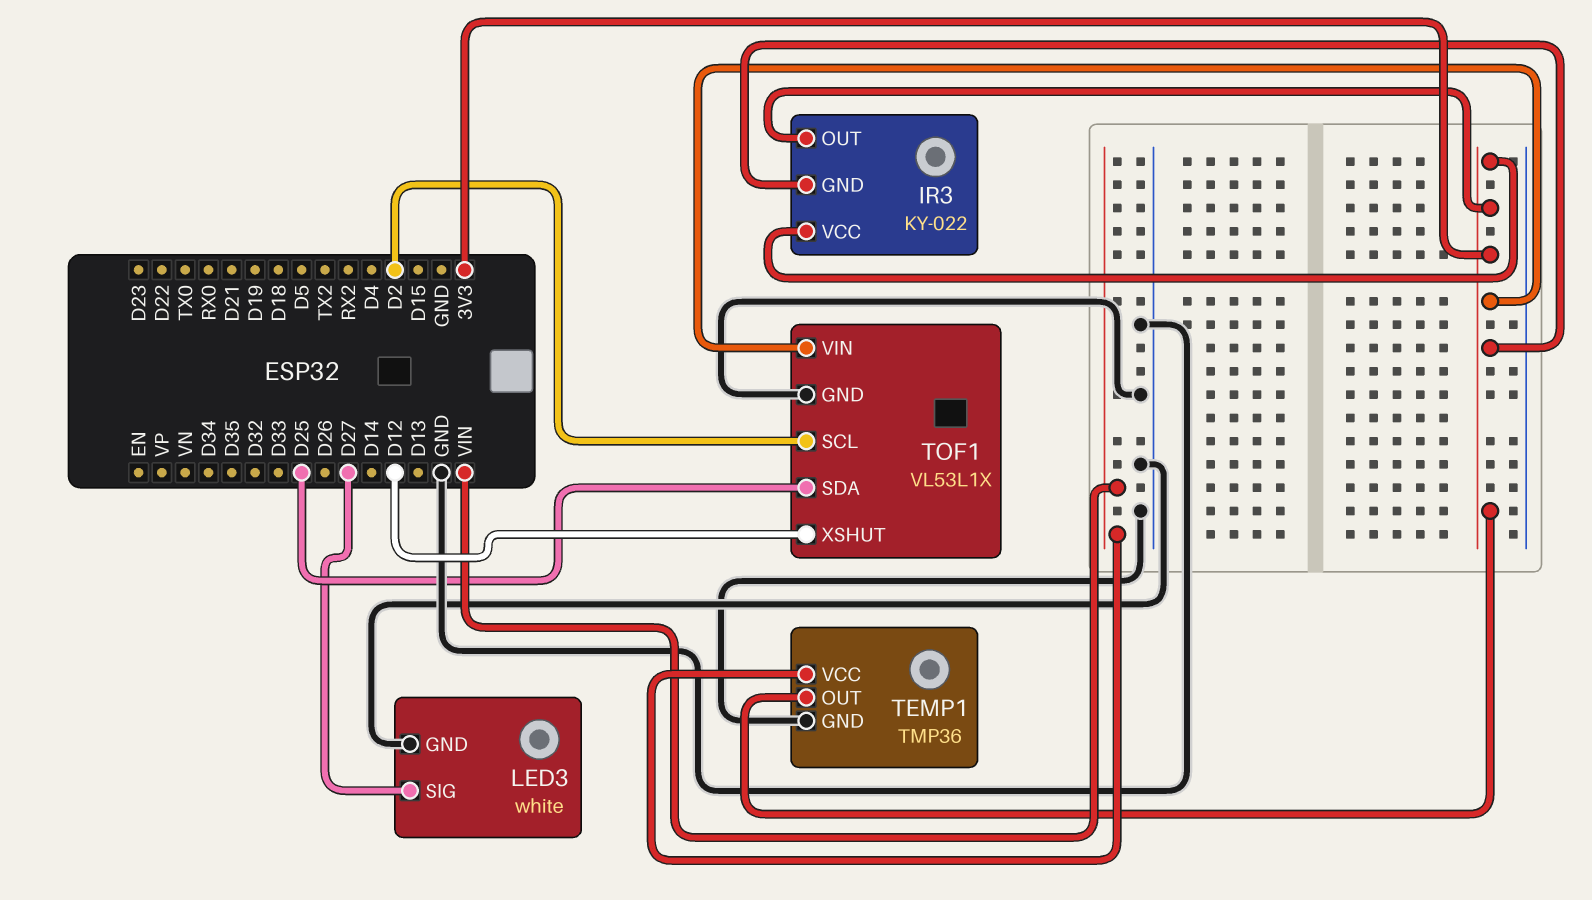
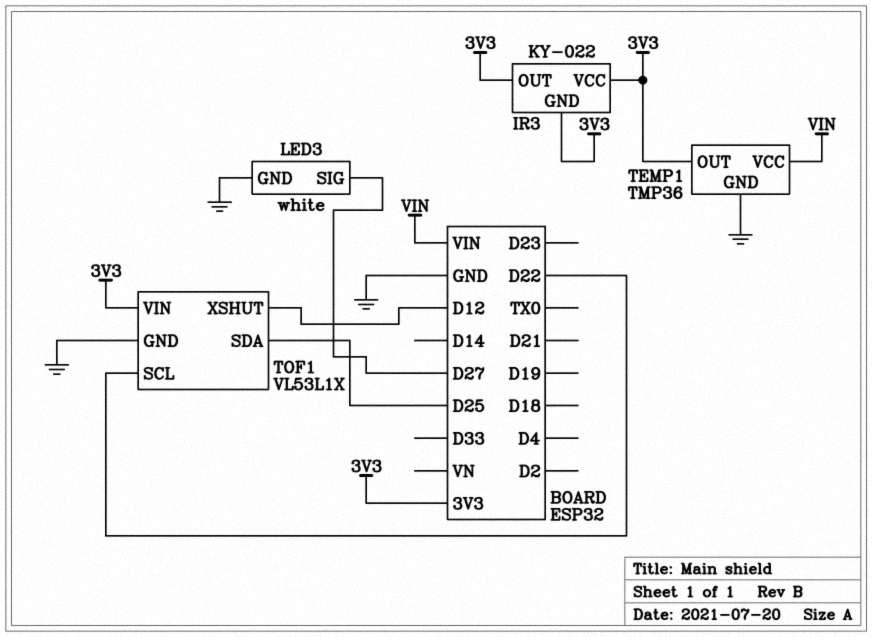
TOF1 pin SCL: D2 -> D22

